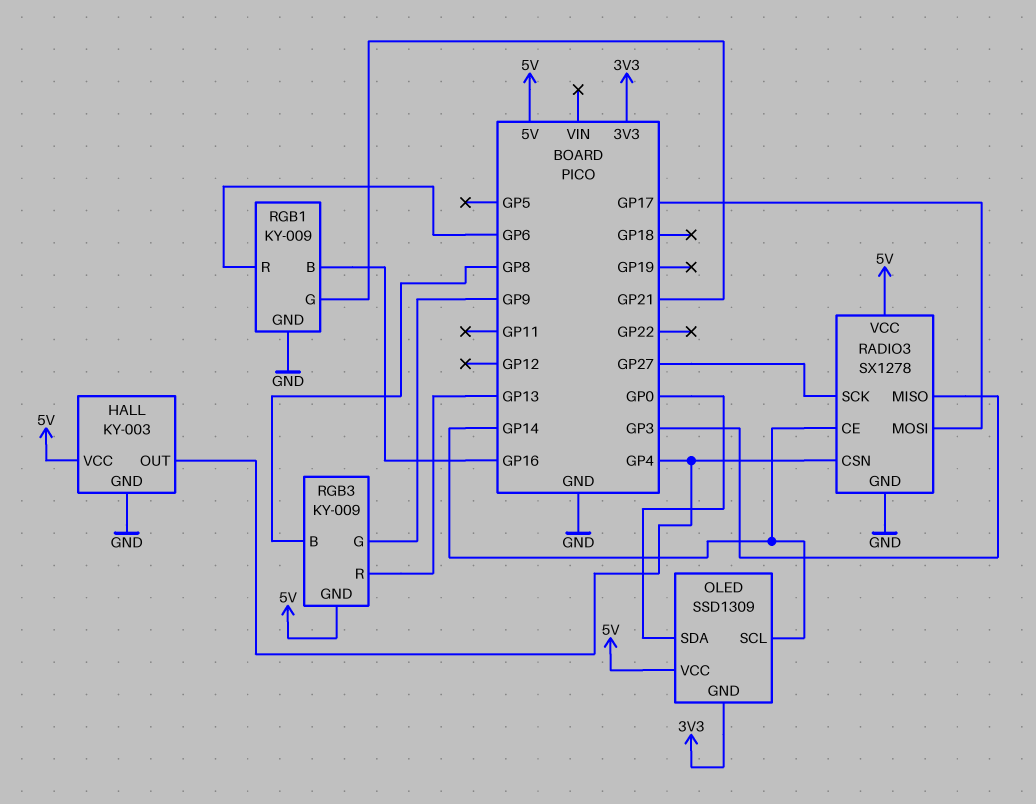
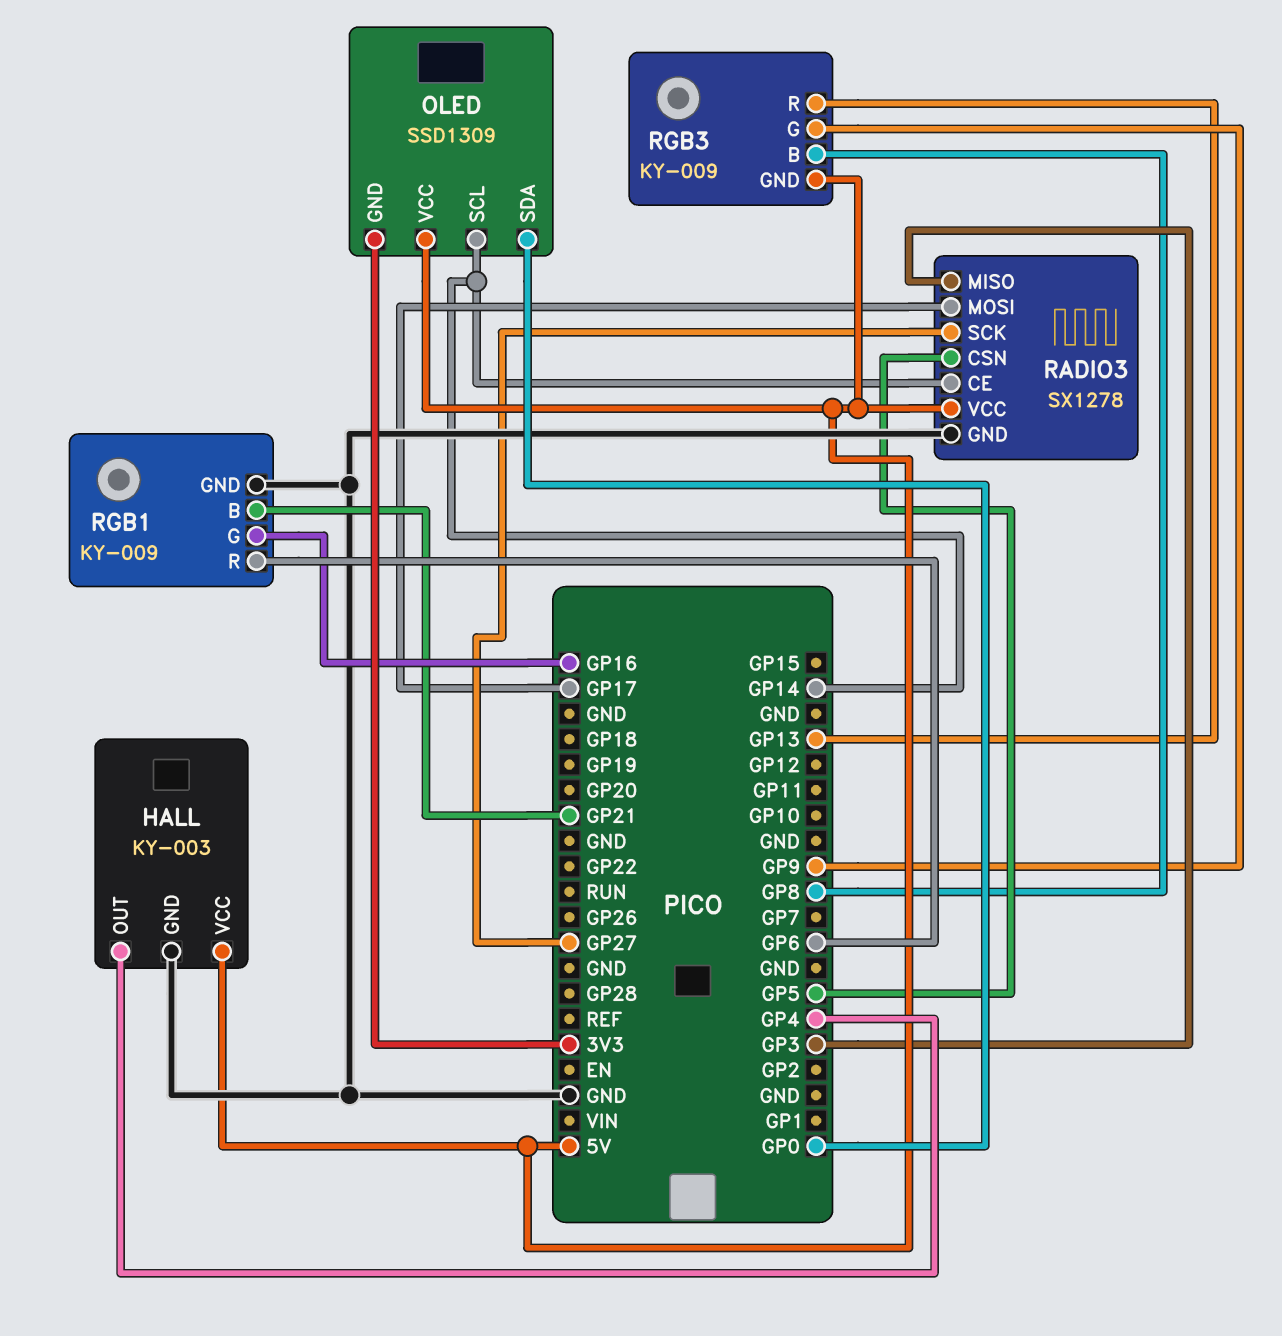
RADIO3 pin CSN: GP4 -> GP5
RGB1 pin B: GP16 -> GP21
RGB1 pin G: GP21 -> GP16

